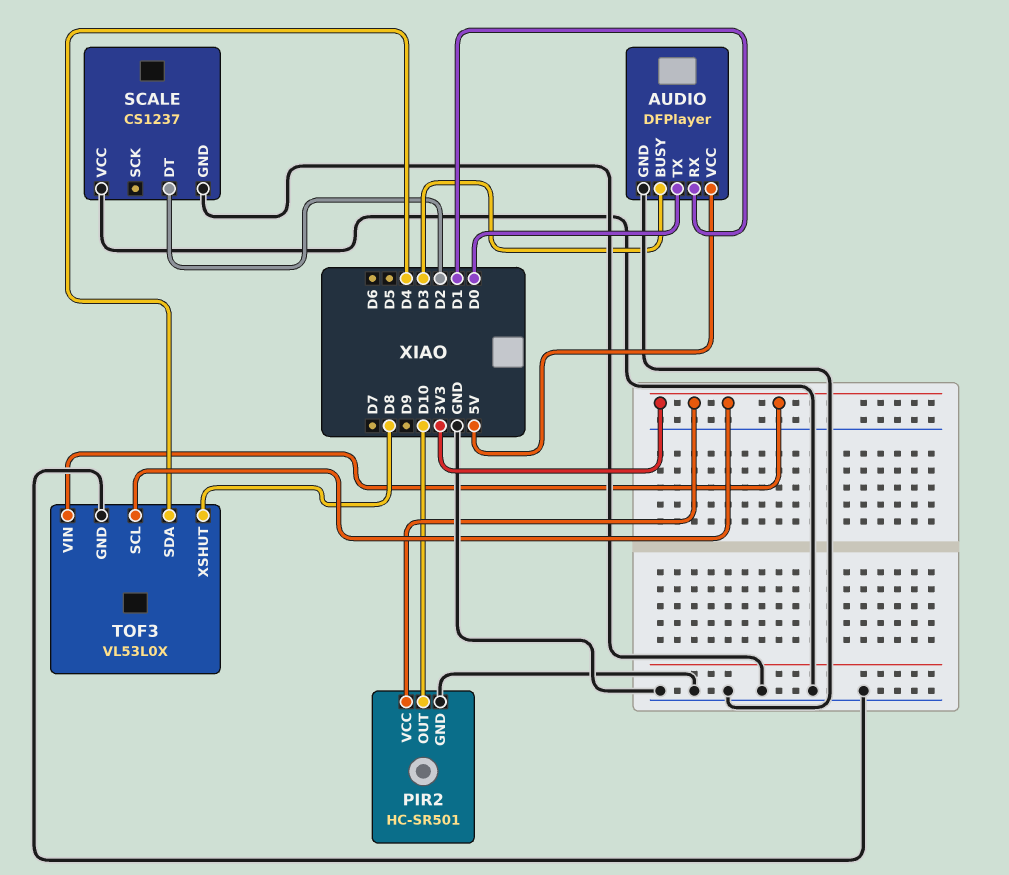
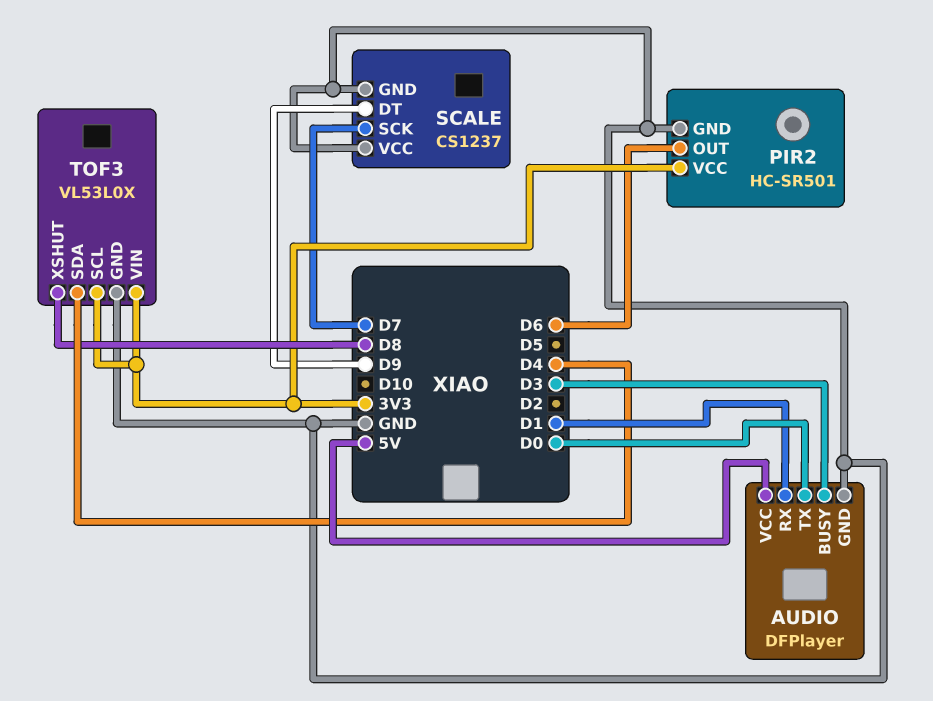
PIR2 pin OUT: D10 -> D6
SCALE pin DT: D2 -> D9
SCALE pin SCK: none -> D7

